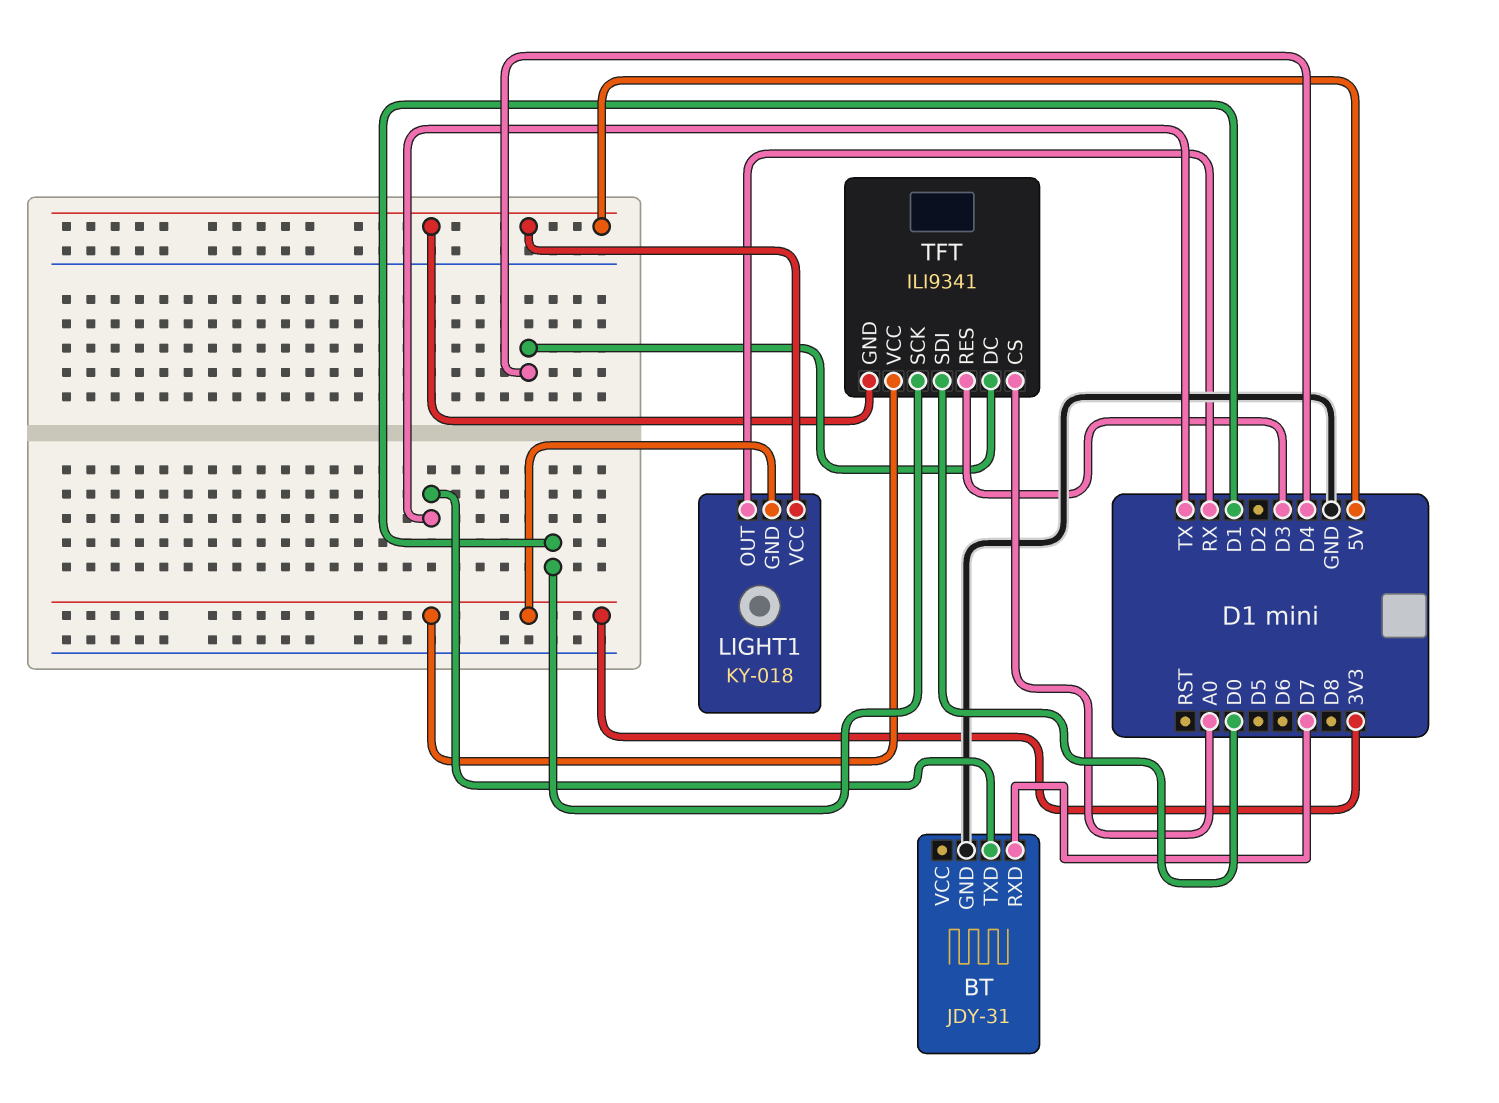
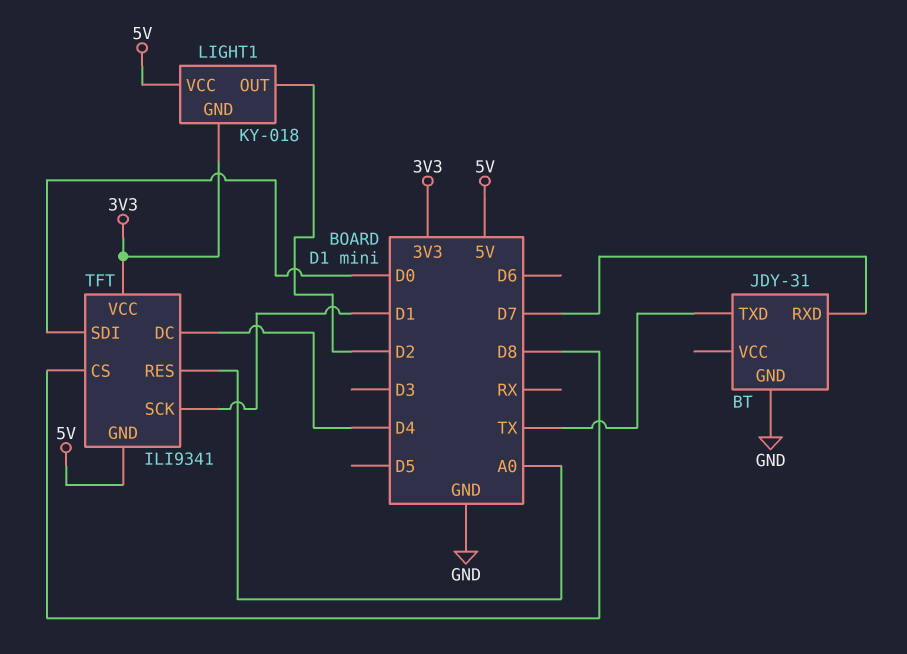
LIGHT1 pin OUT: RX -> D2
TFT pin CS: A0 -> D8
TFT pin RES: D3 -> A0

